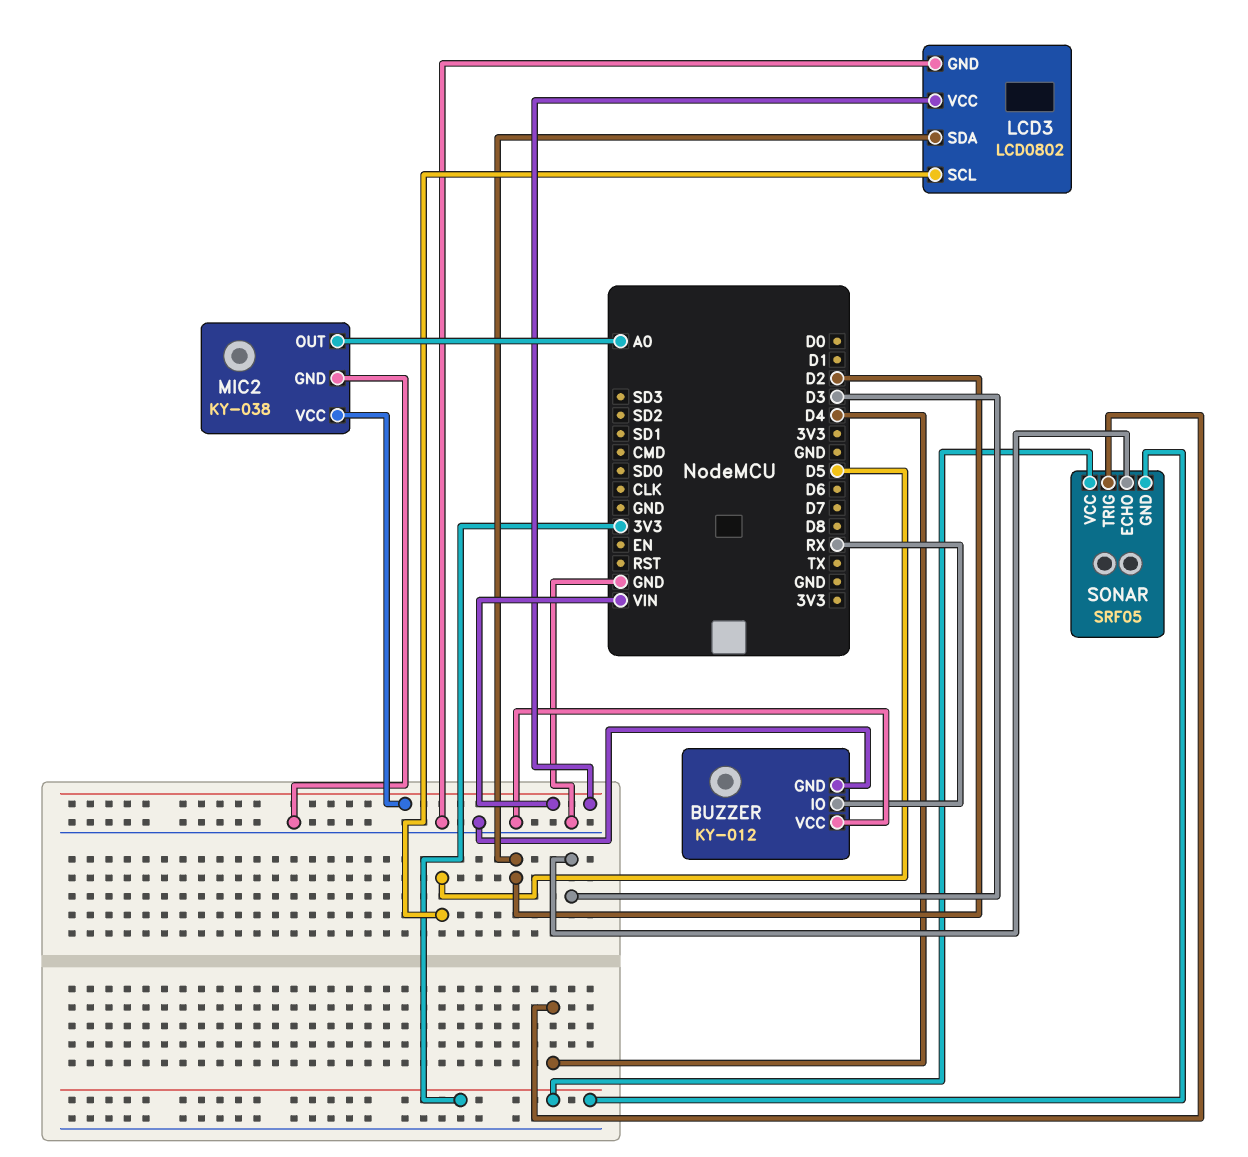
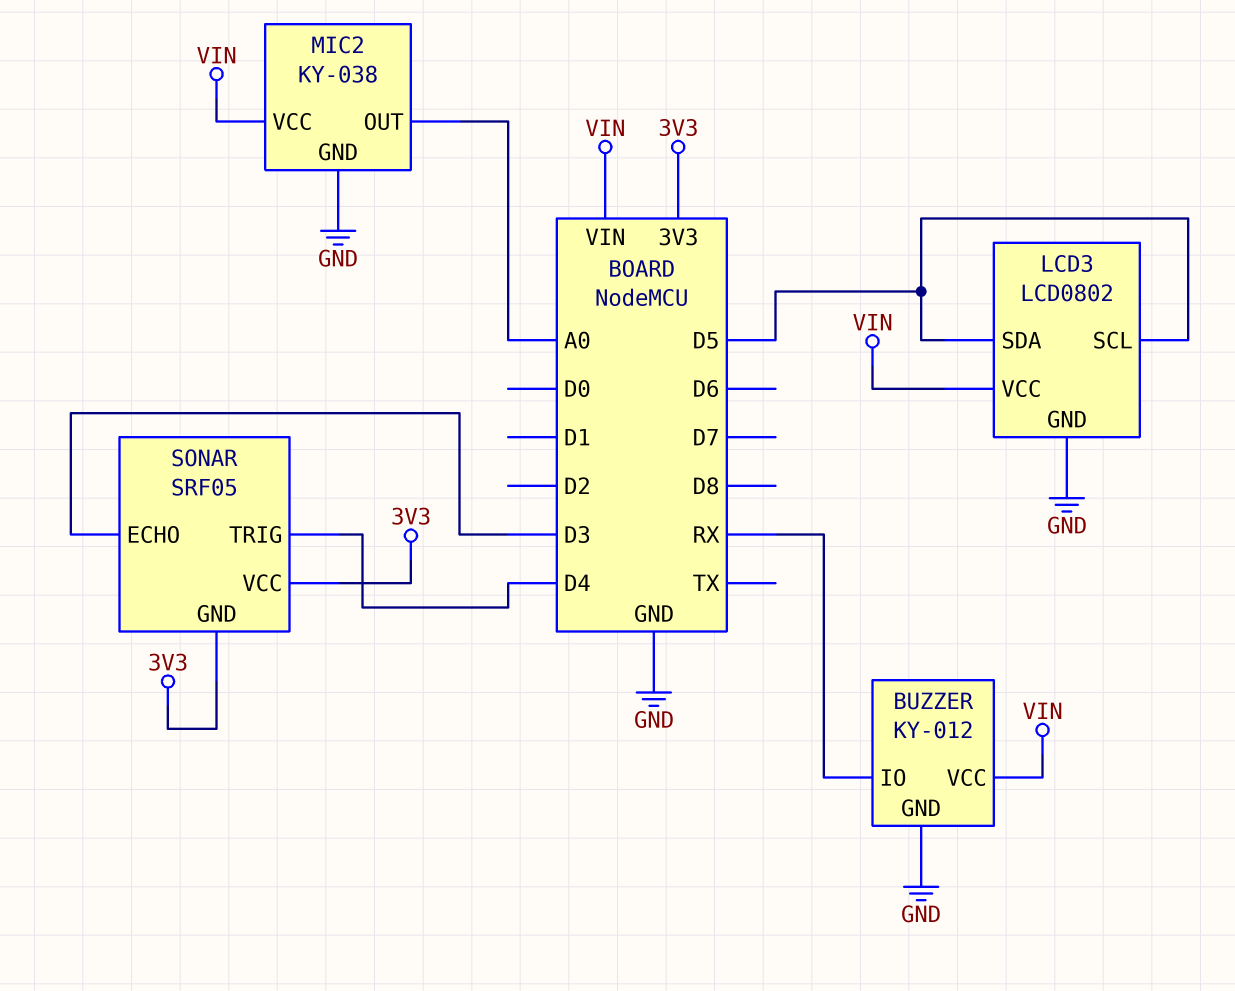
BUZZER pin VCC: GND -> VIN
LCD3 pin SDA: D2 -> D5

